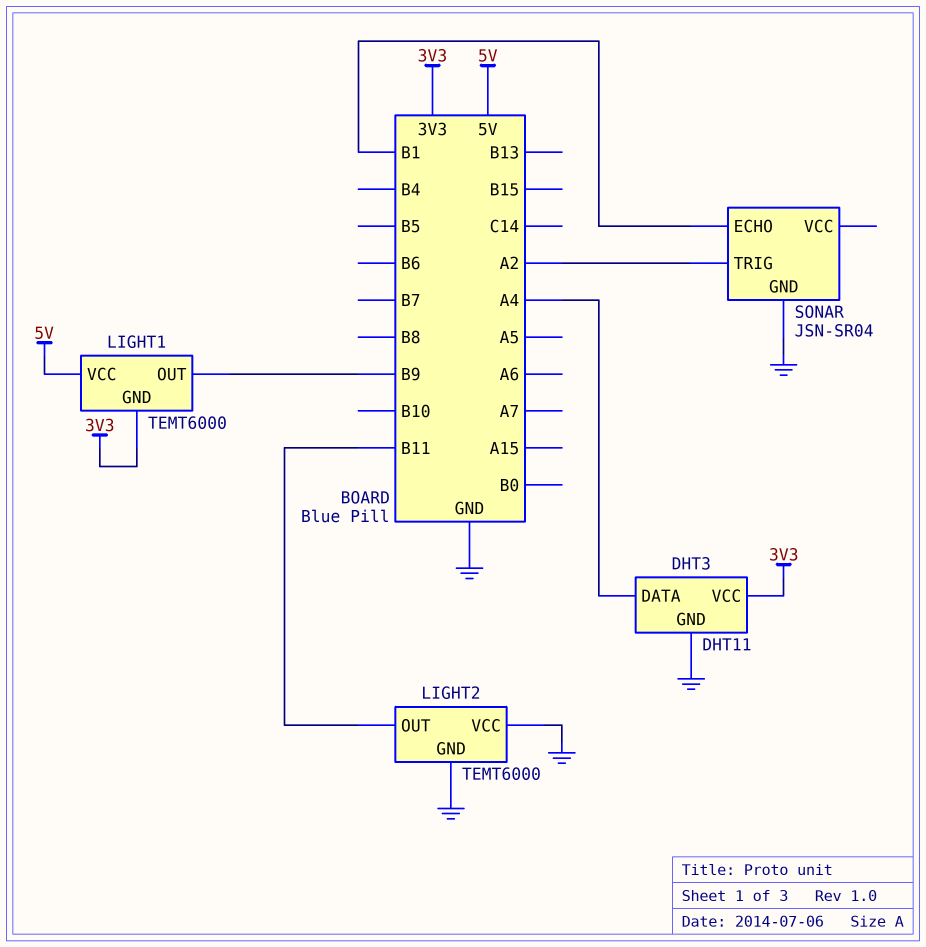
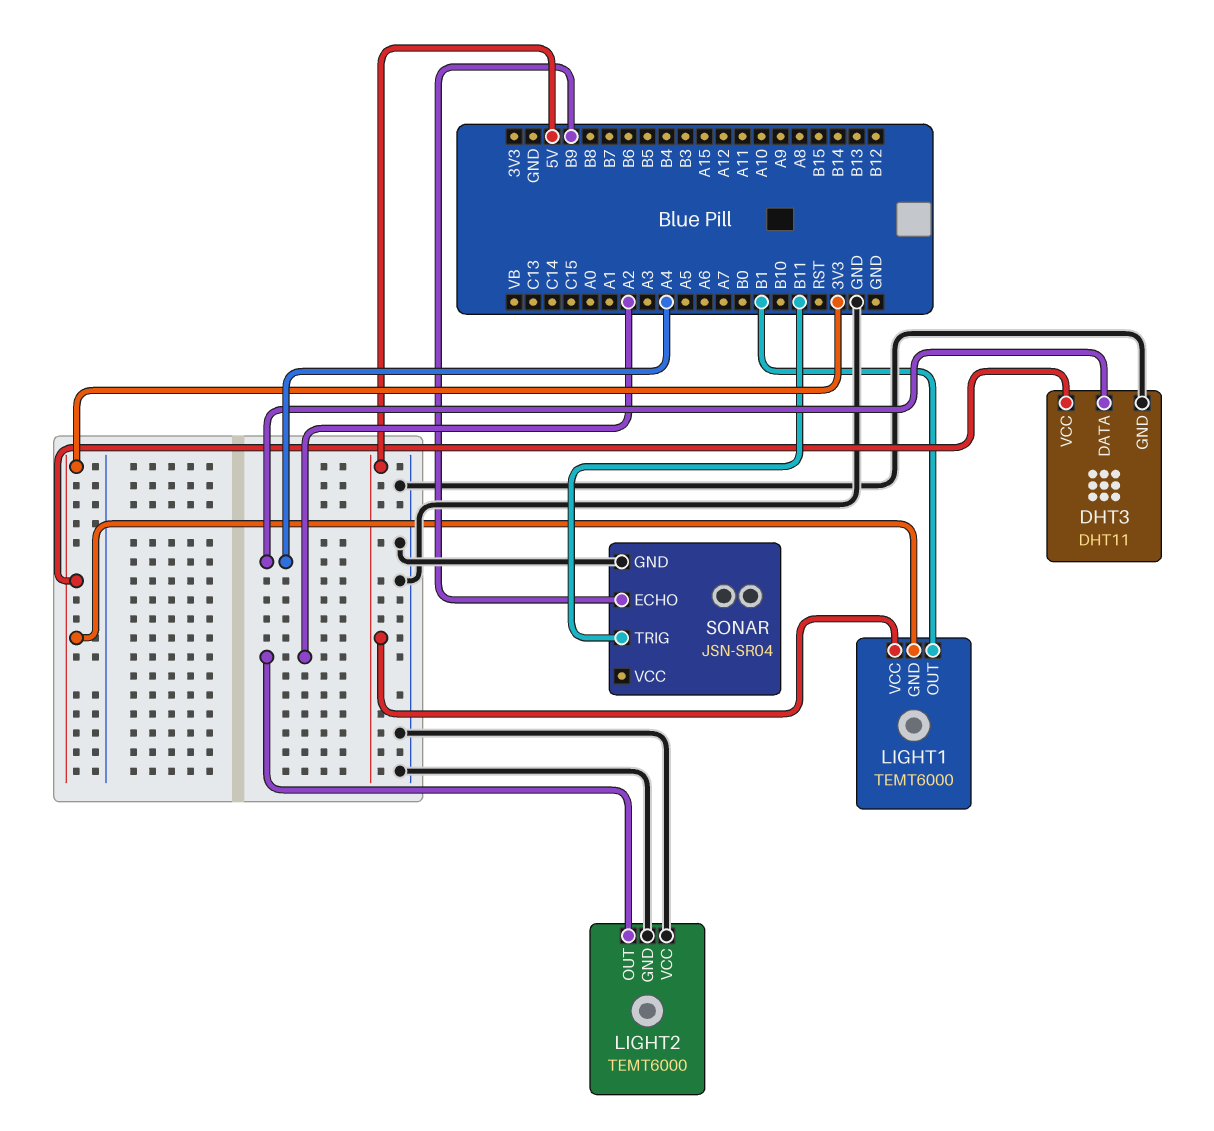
LIGHT1 pin OUT: B9 -> B1
LIGHT2 pin OUT: B11 -> A2
SONAR pin ECHO: B1 -> B9
SONAR pin TRIG: A2 -> B11

